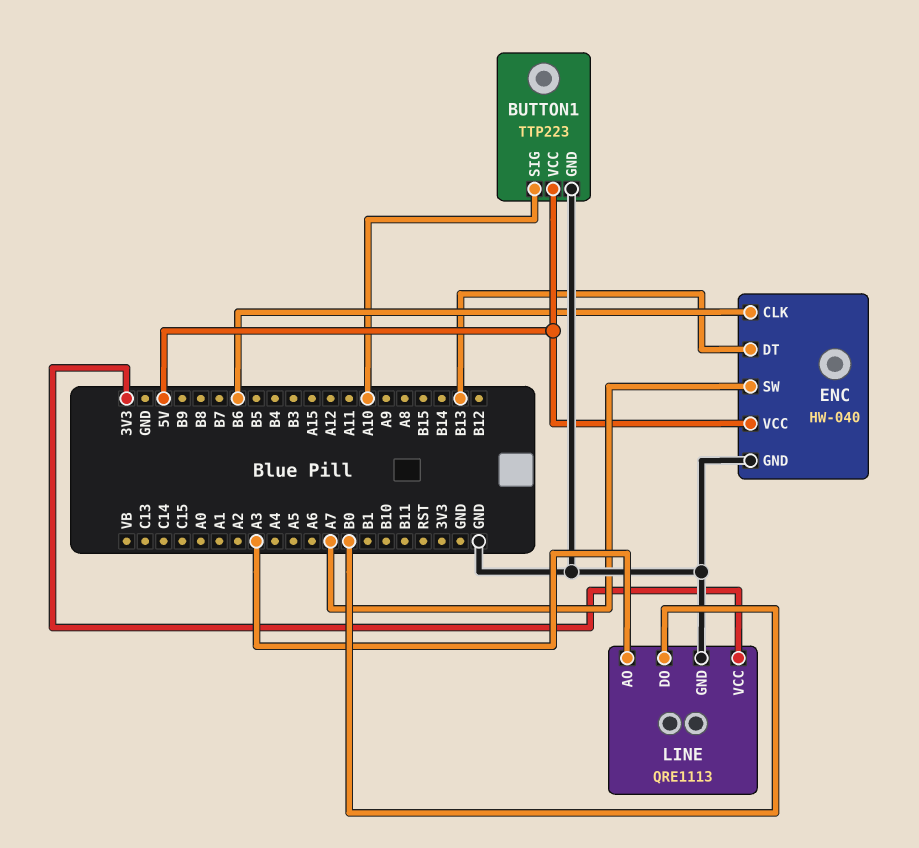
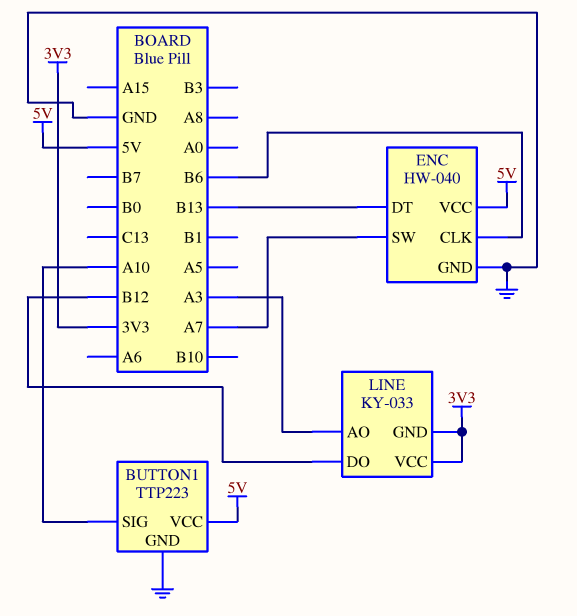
LINE: QRE1113 -> KY-033
LINE pin DO: B0 -> B12
LINE pin GND: GND -> 3V3

